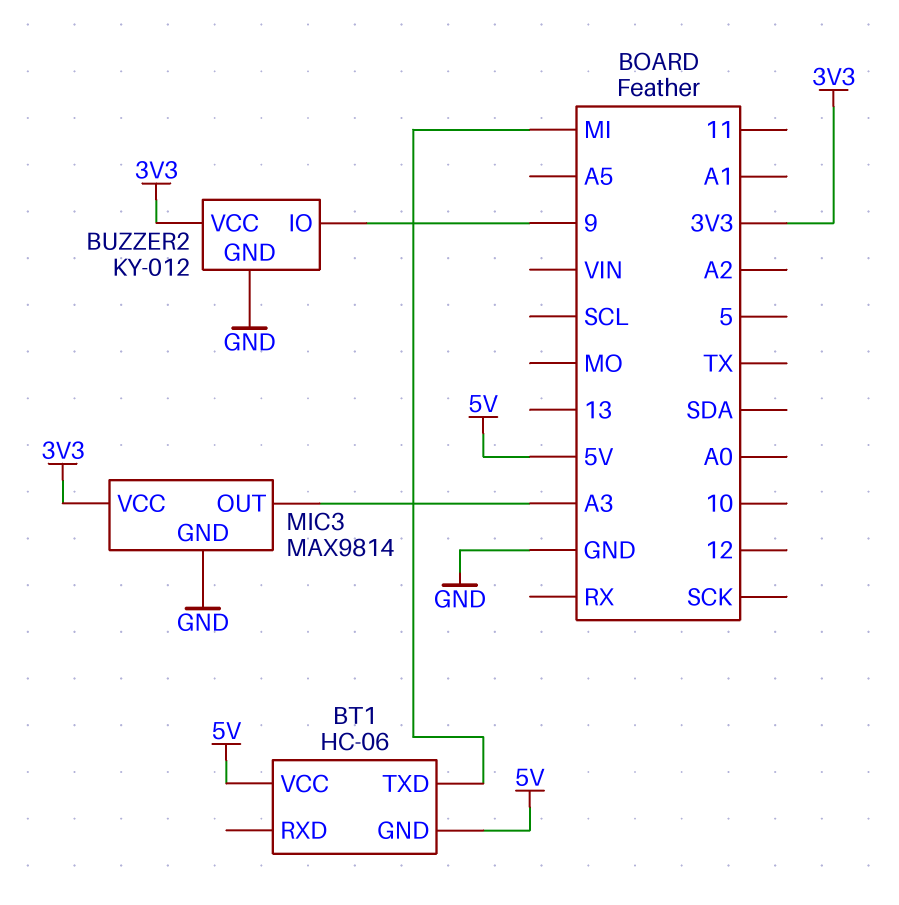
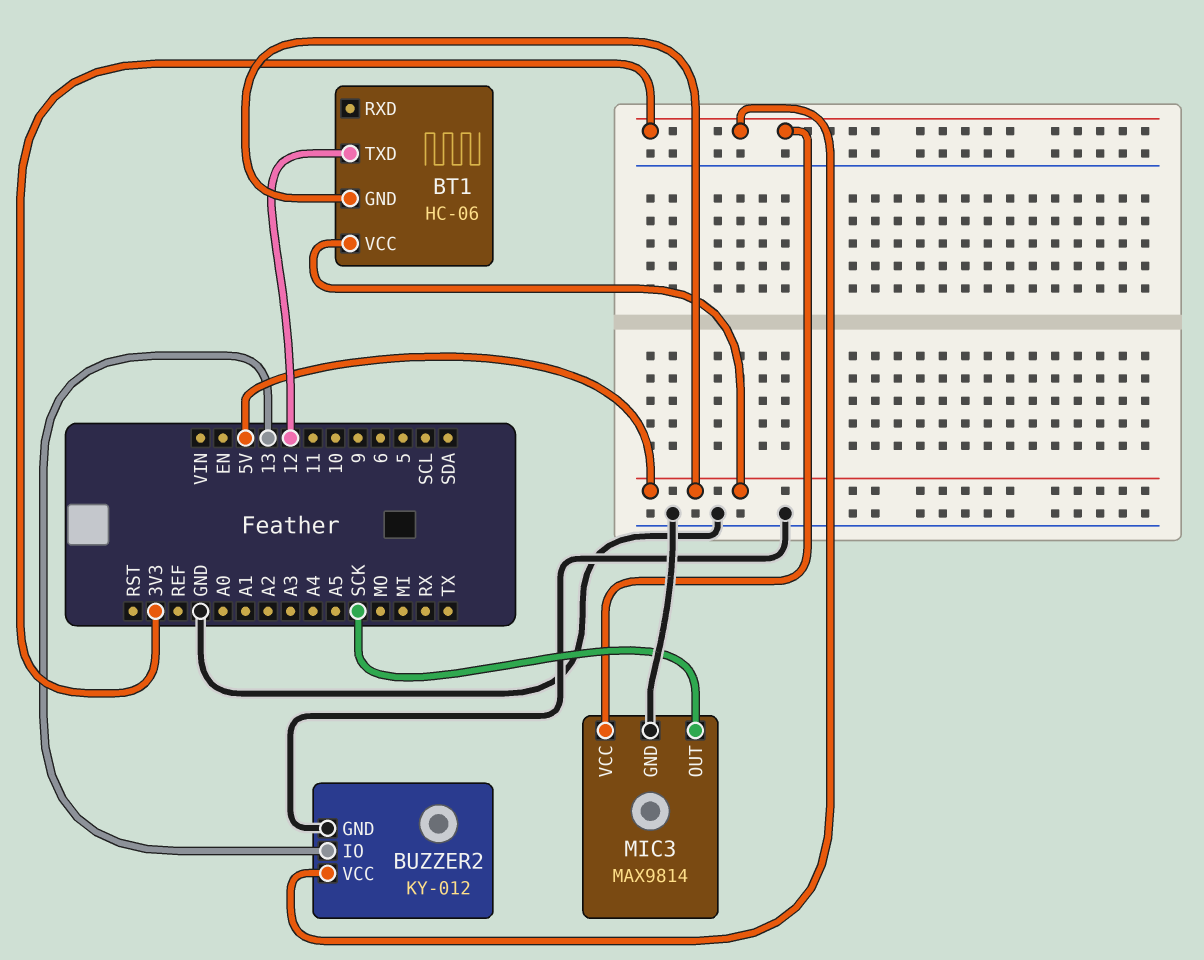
BT1 pin TXD: MI -> 12
BUZZER2 pin IO: 9 -> 13
MIC3 pin OUT: A3 -> SCK

